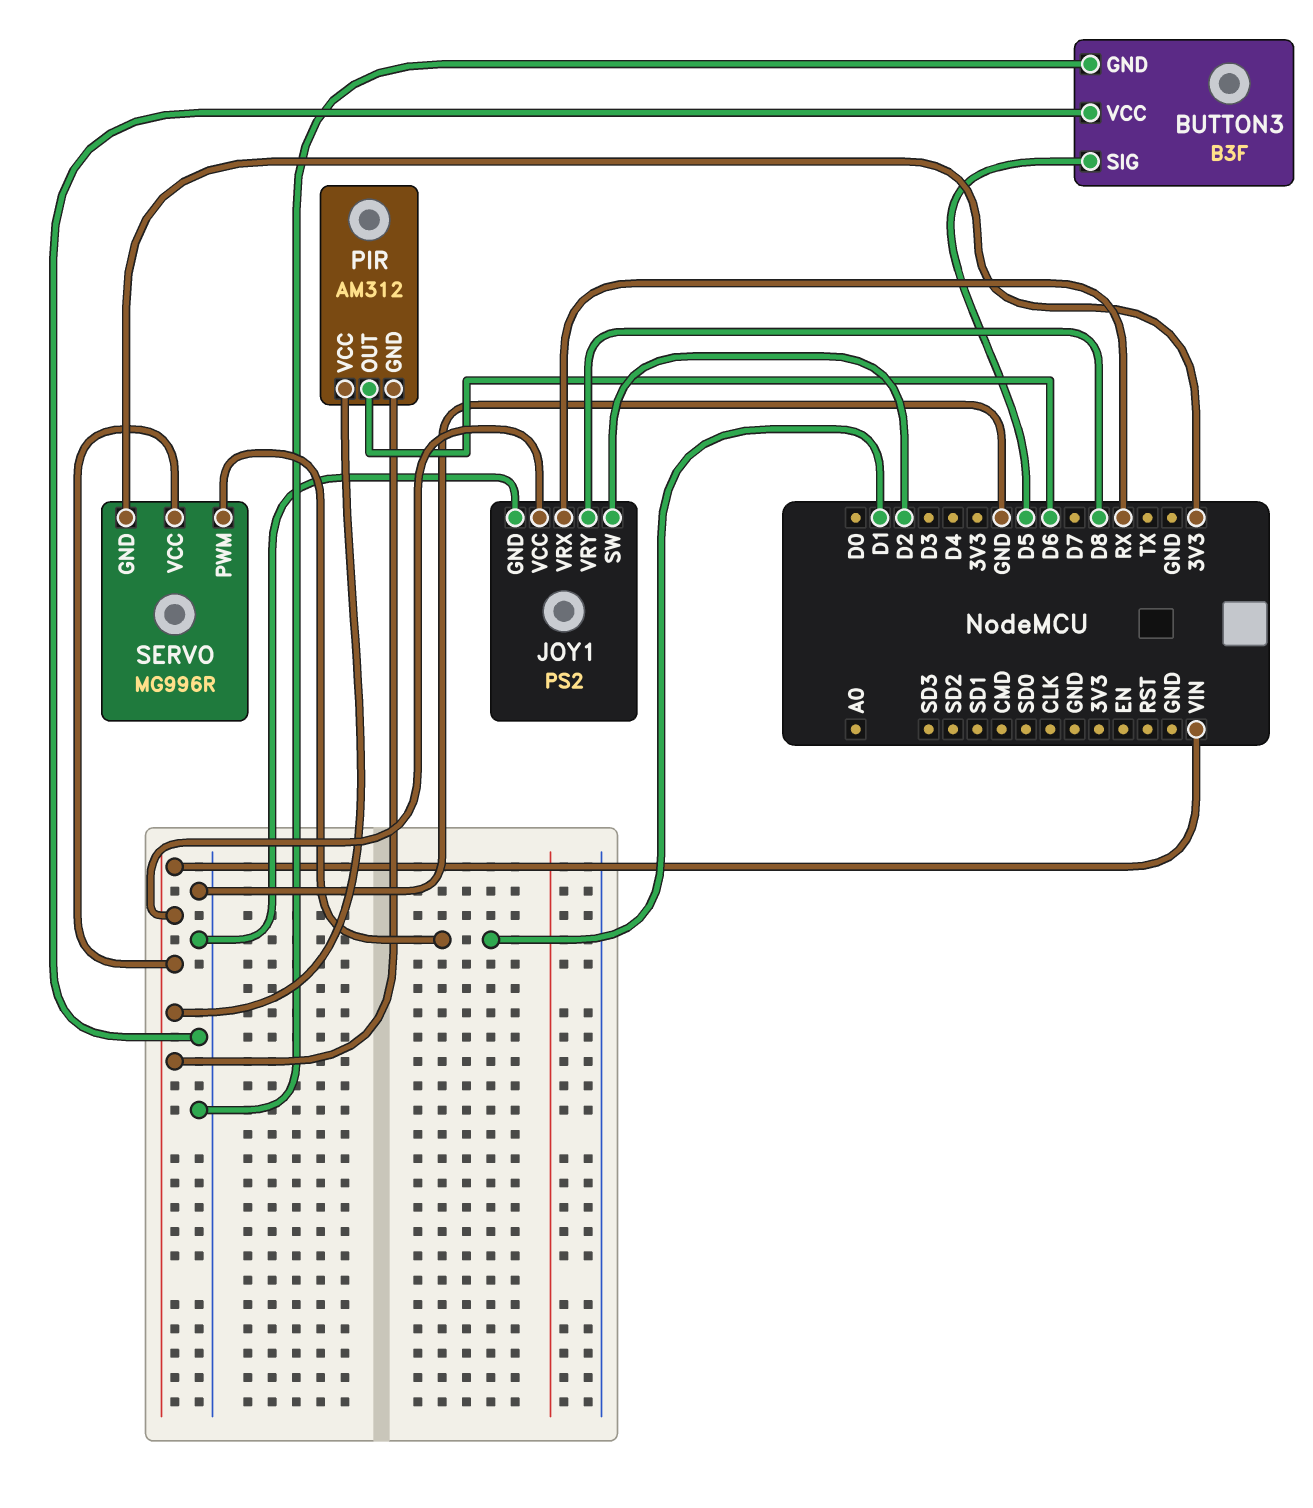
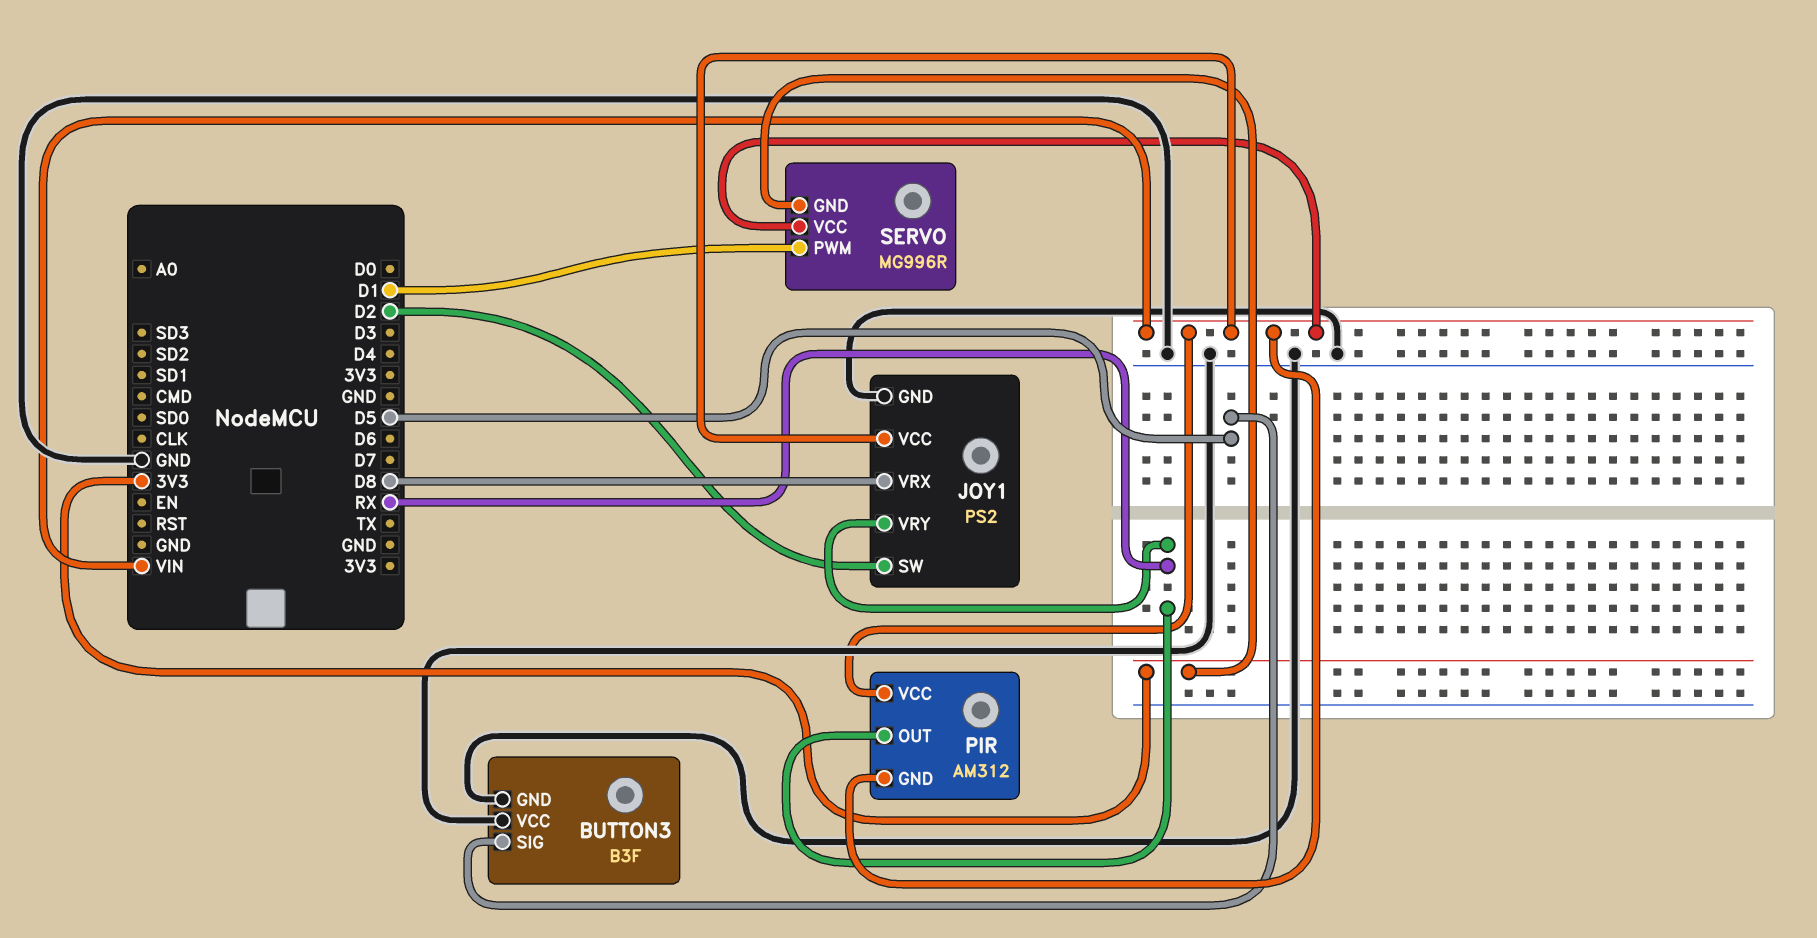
JOY1 pin VRX: RX -> D8
JOY1 pin VRY: D8 -> RX
PIR pin OUT: D6 -> RX

